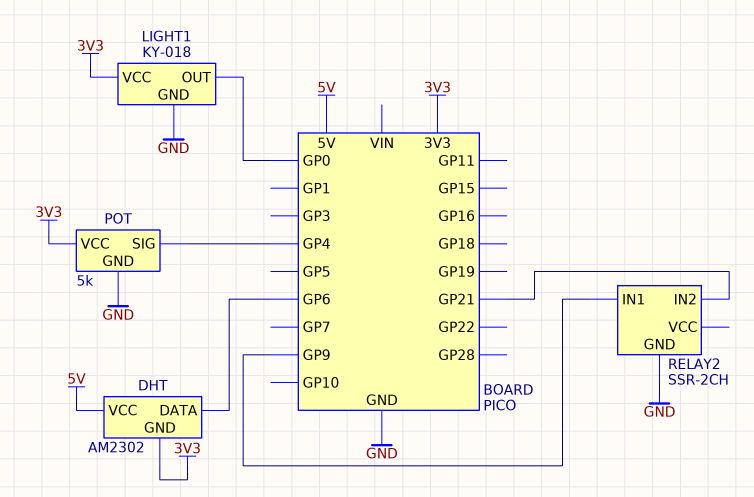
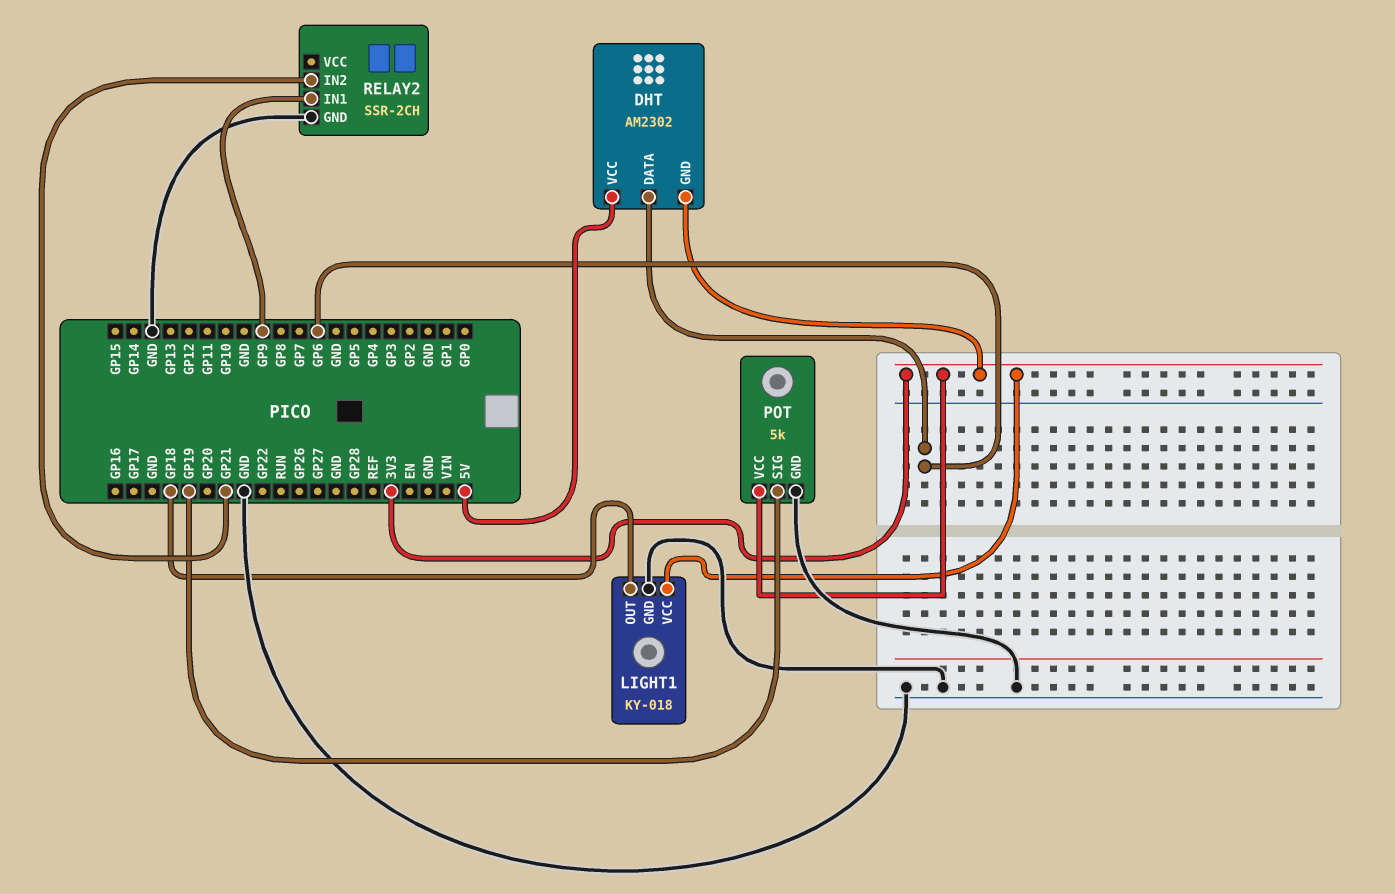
LIGHT1 pin OUT: GP0 -> GP18
POT pin SIG: GP4 -> GP19

